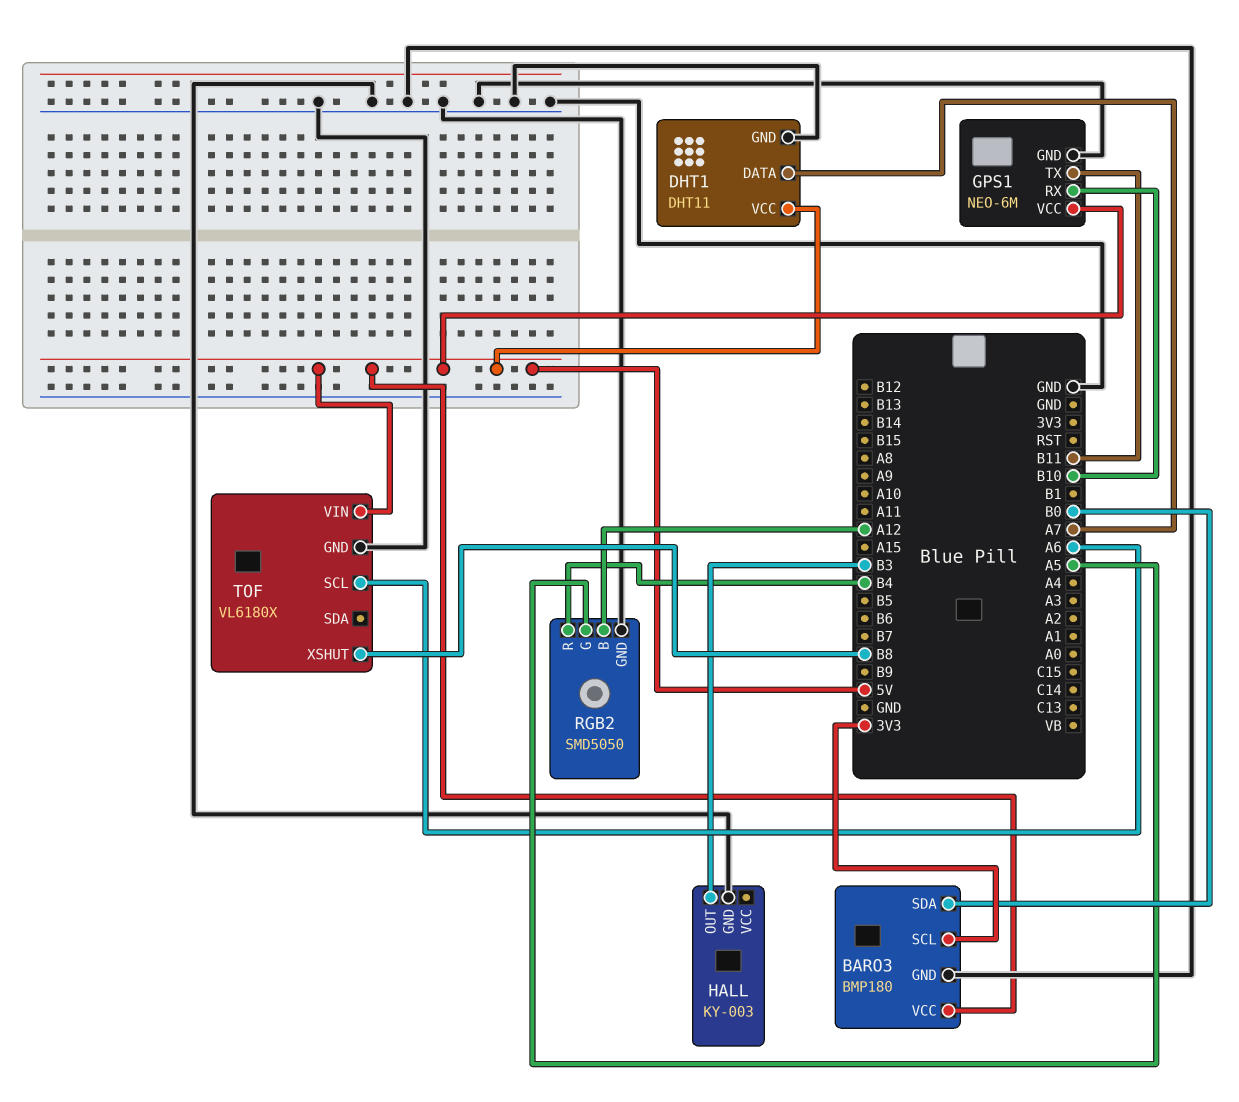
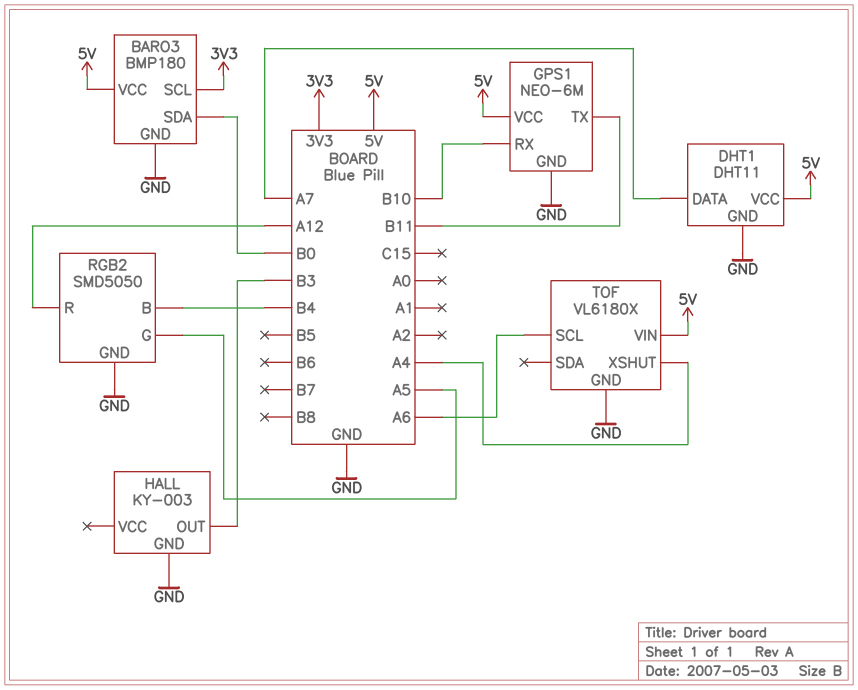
RGB2 pin B: A12 -> B4
RGB2 pin R: B4 -> A12
TOF pin XSHUT: B8 -> A4

